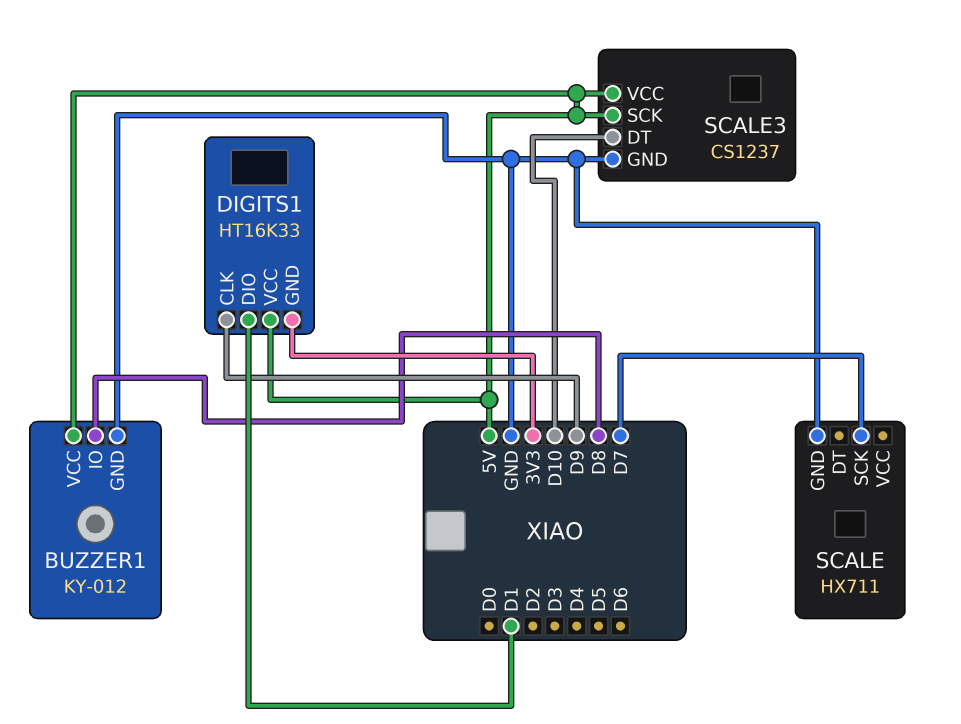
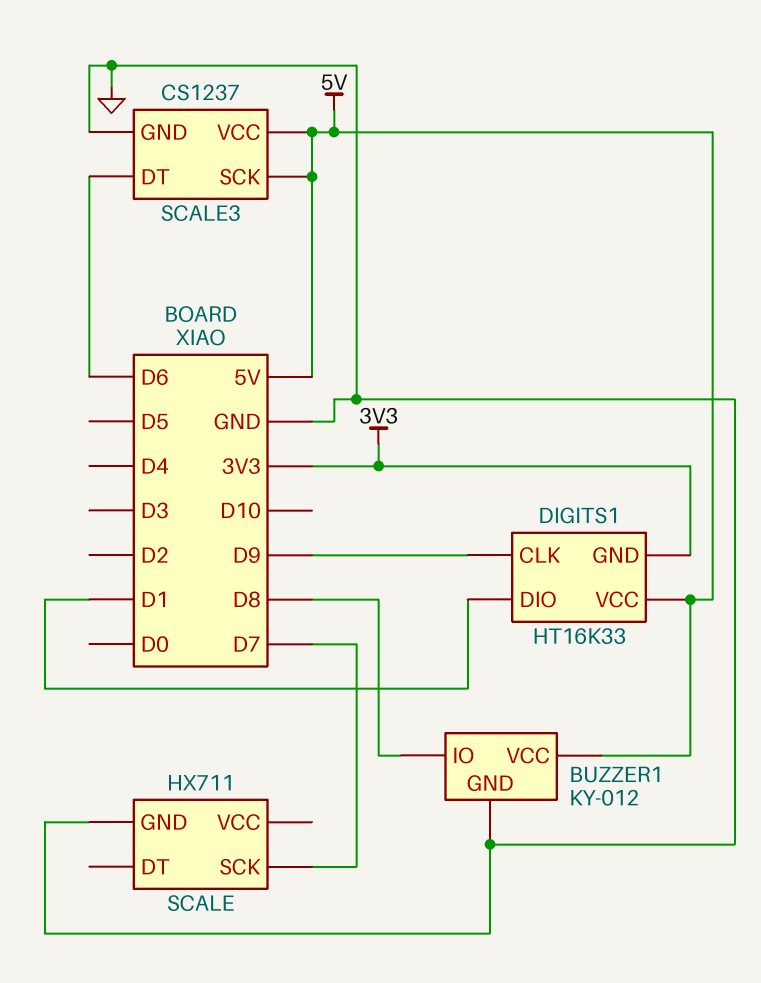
SCALE3 pin DT: D10 -> D6

